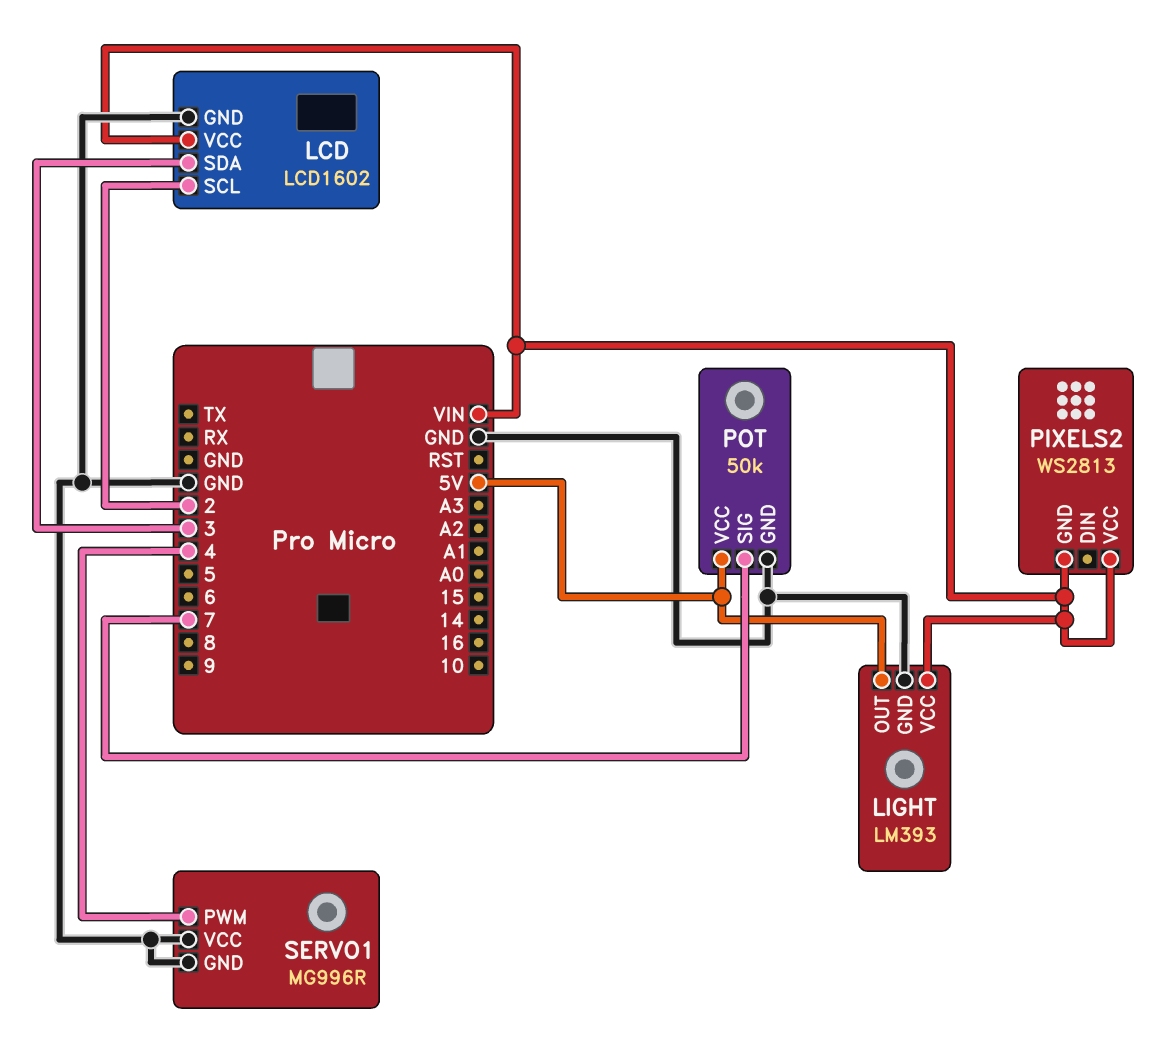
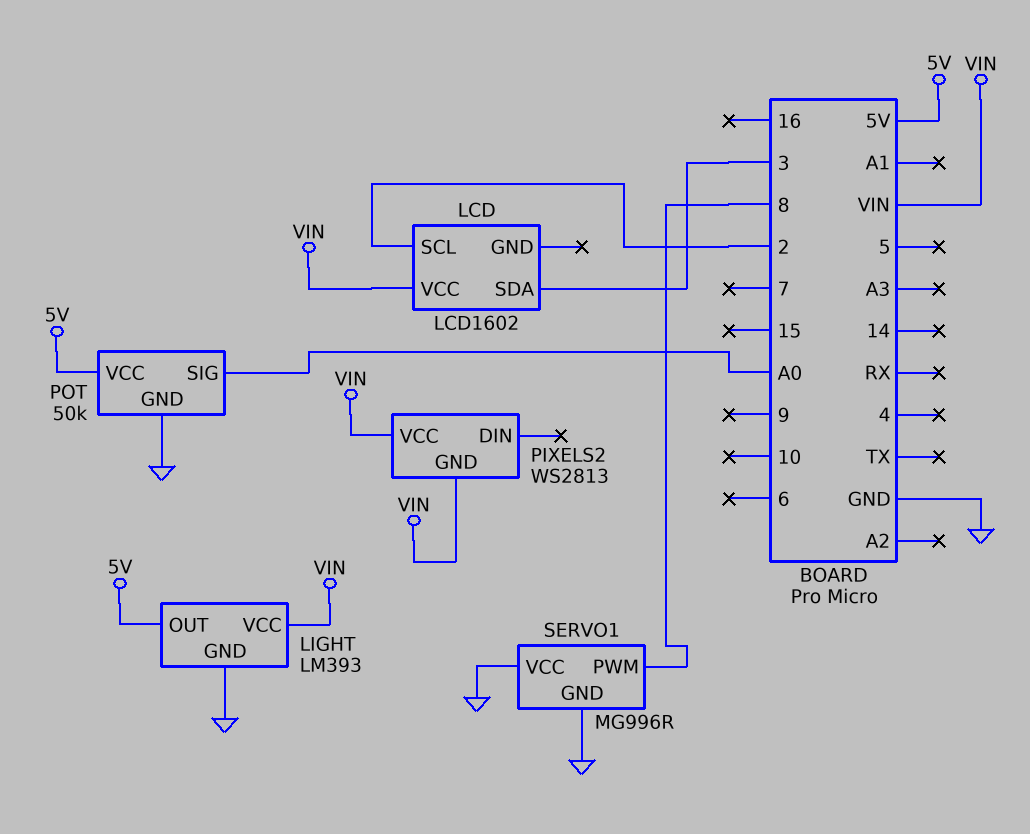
LCD pin GND: GND -> none
POT pin SIG: 7 -> A0
SERVO1 pin PWM: 4 -> 8

